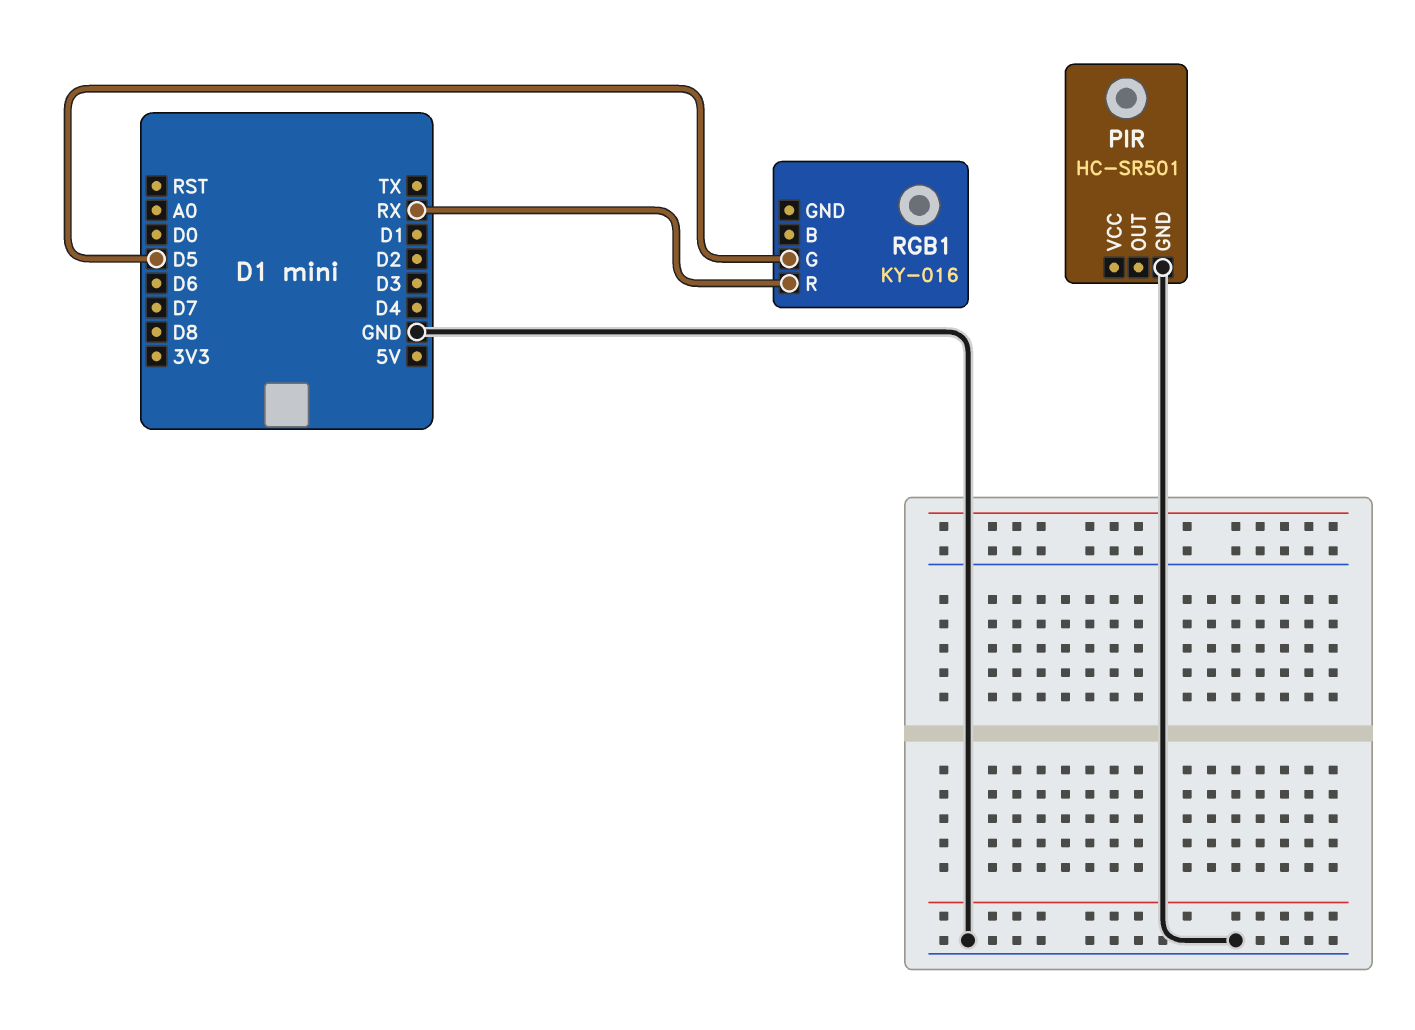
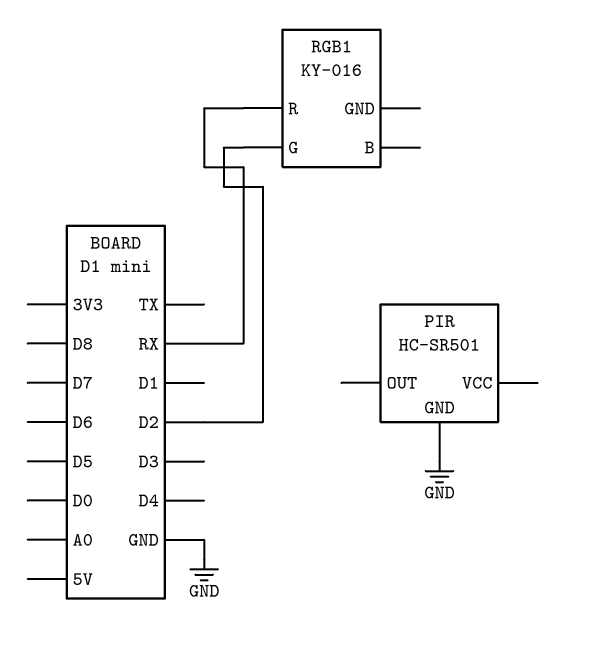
RGB1 pin G: D5 -> D2

